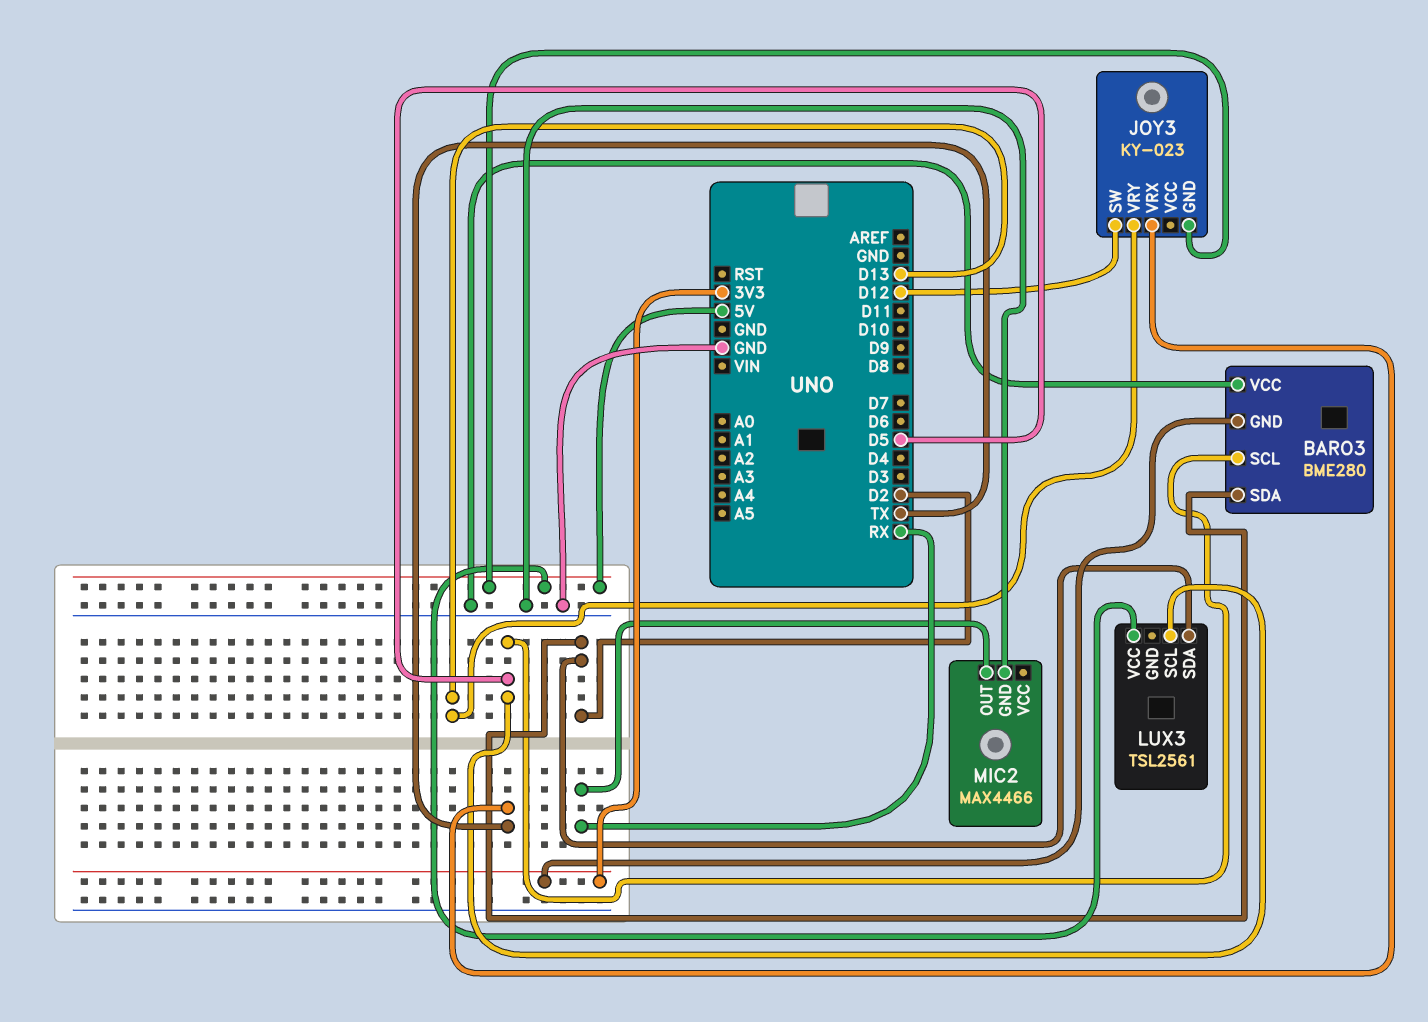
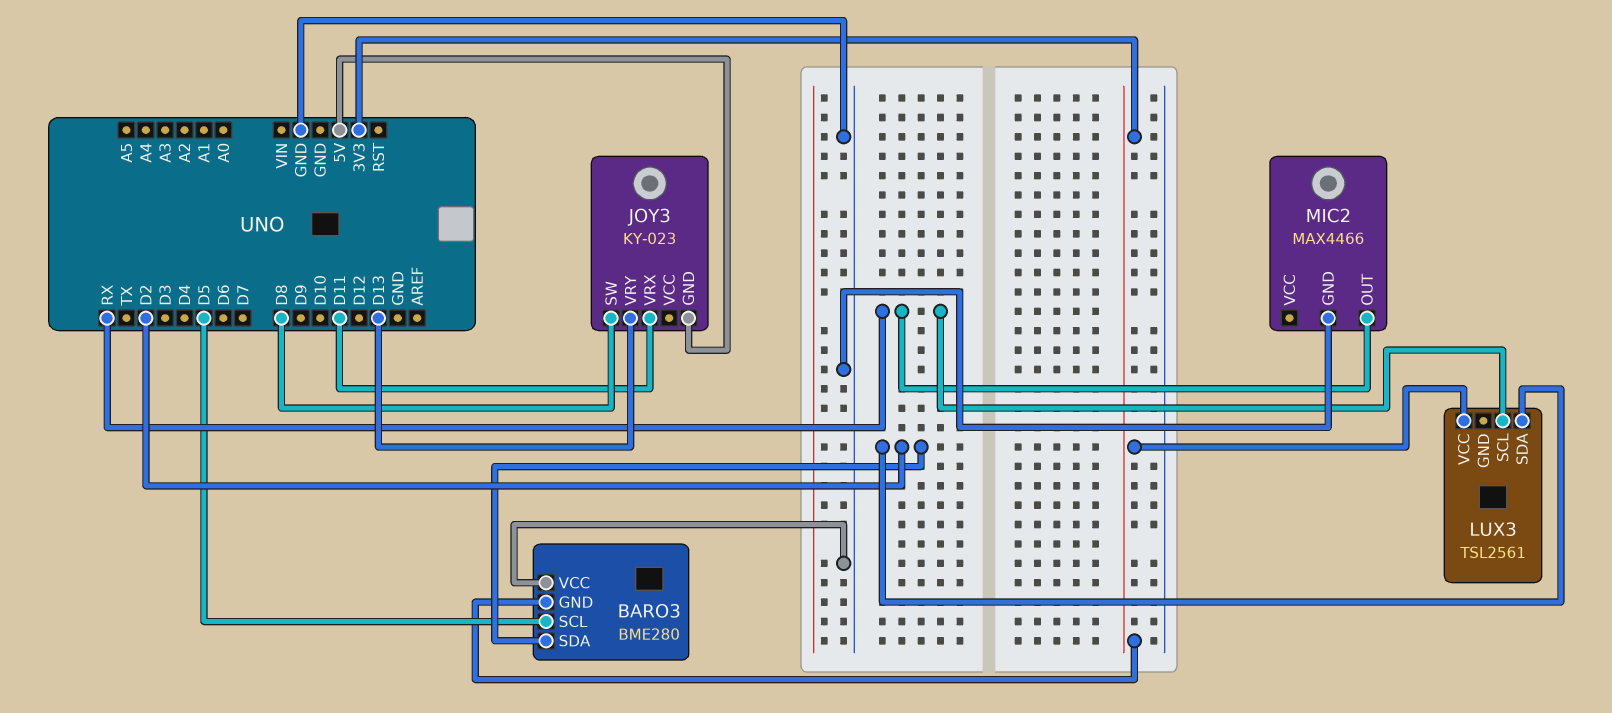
JOY3 pin SW: D12 -> D8
JOY3 pin VRX: TX -> D11
LUX3 pin SCL: D5 -> RX
LUX3 pin VCC: 5V -> 3V3

